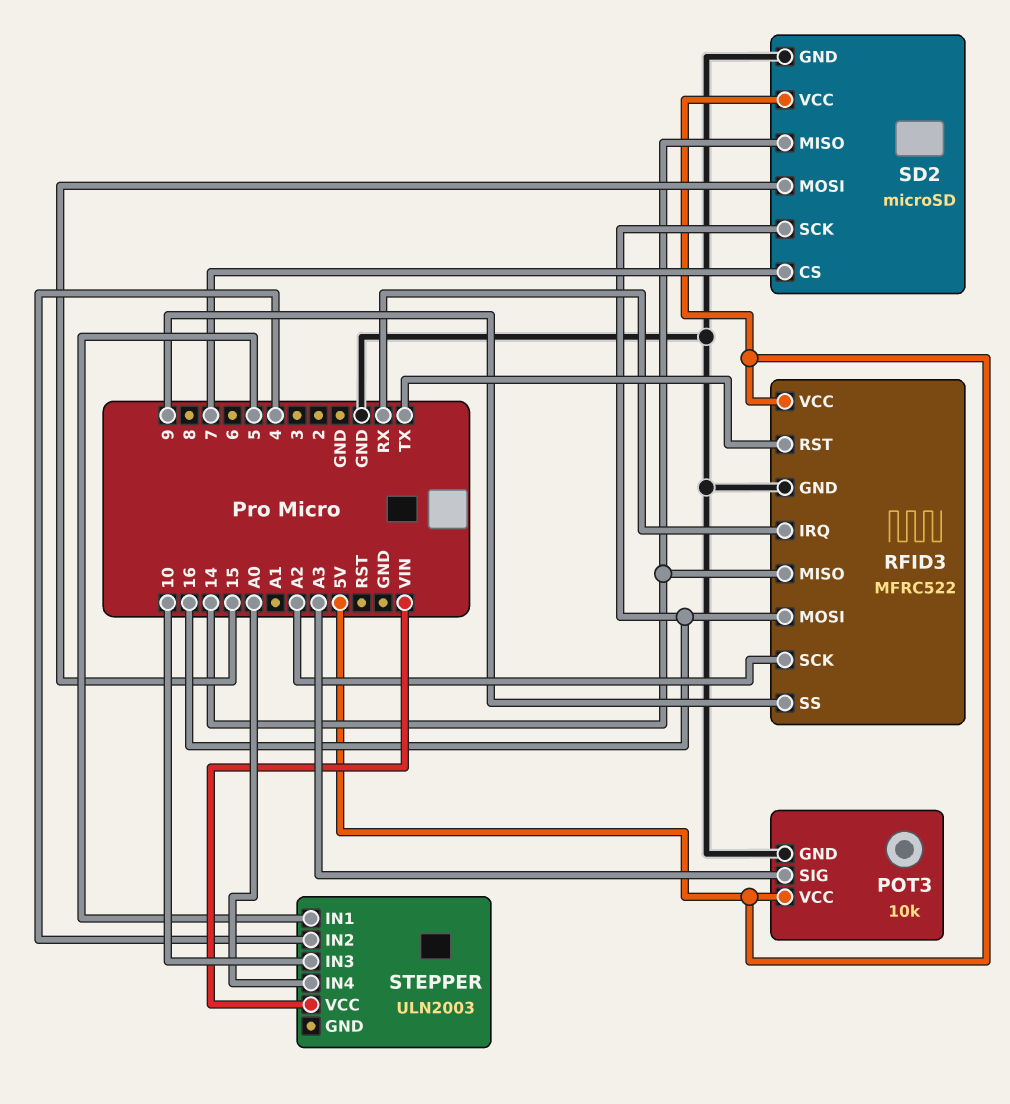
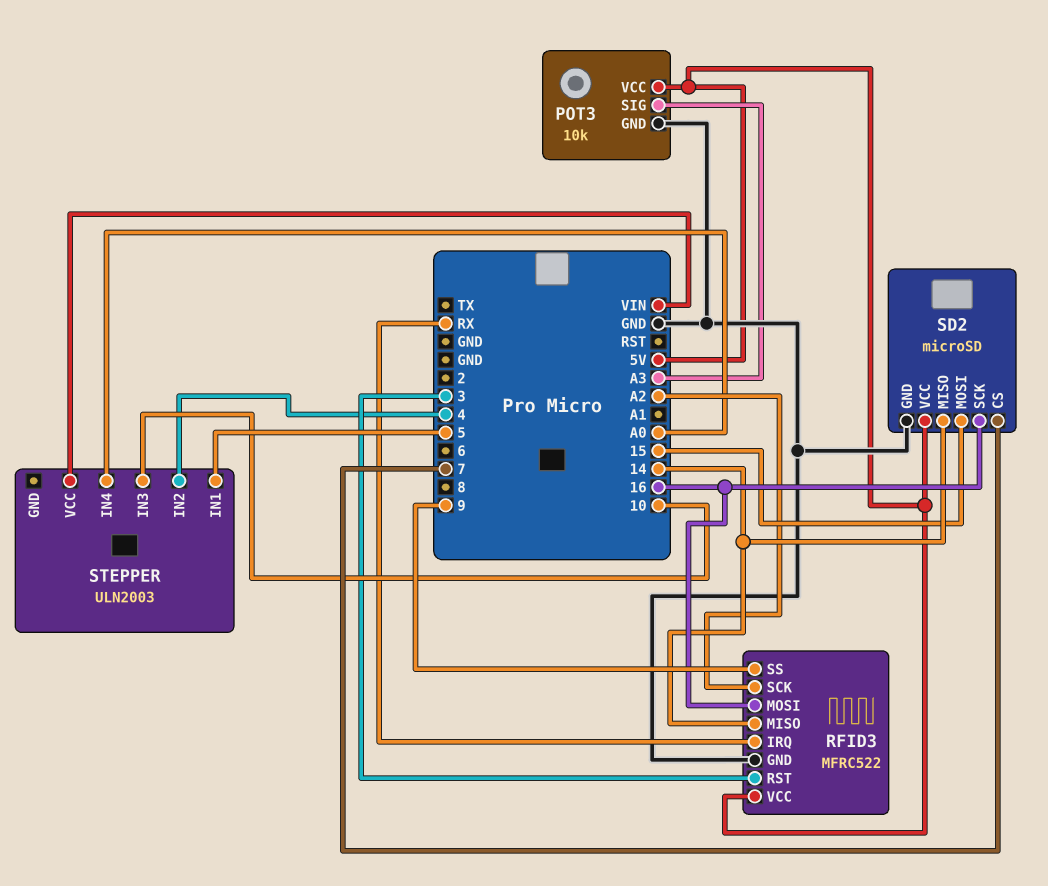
RFID3 pin RST: TX -> 3

